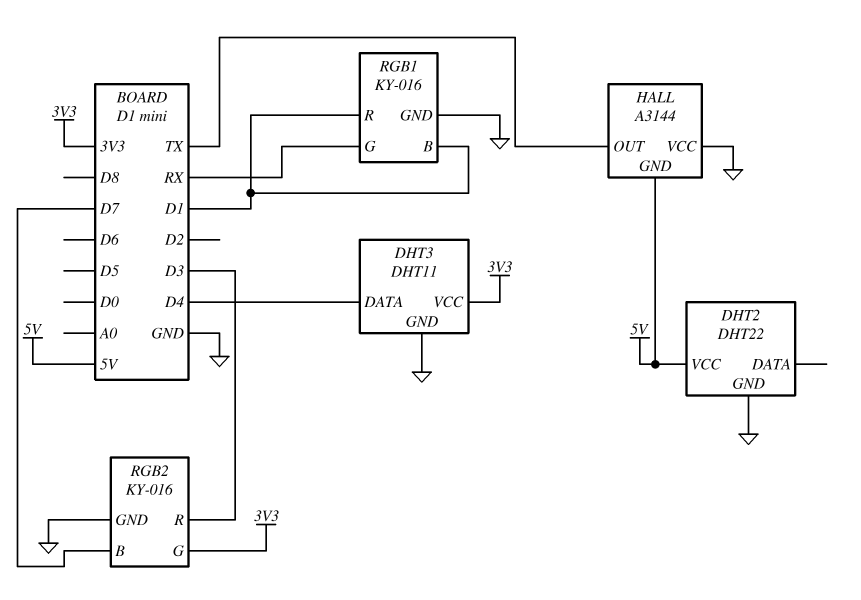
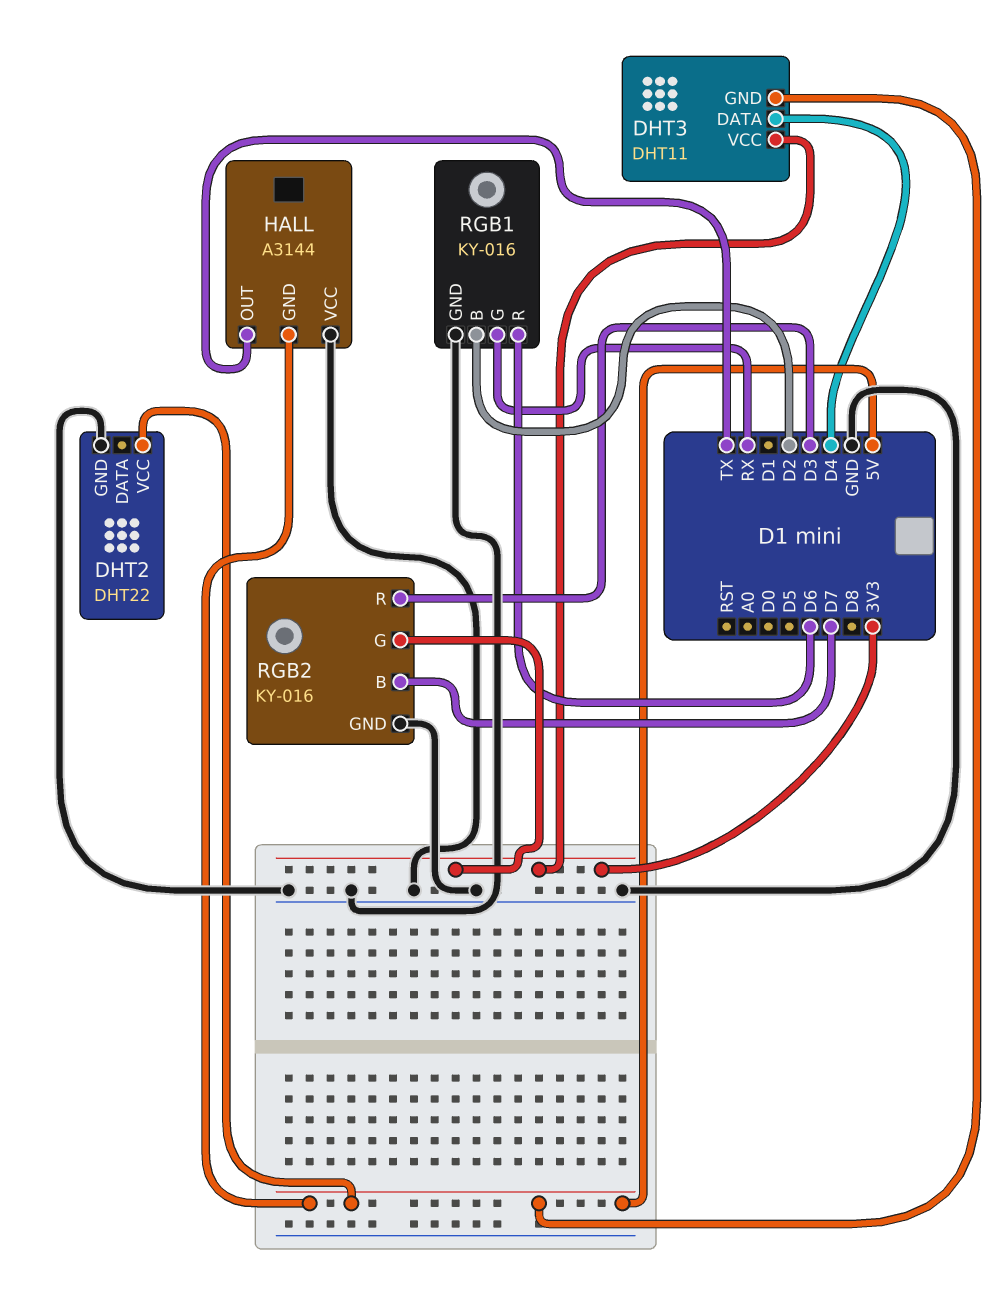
DHT3 pin GND: GND -> 5V
RGB1 pin B: D1 -> D2
RGB1 pin R: D1 -> D6

